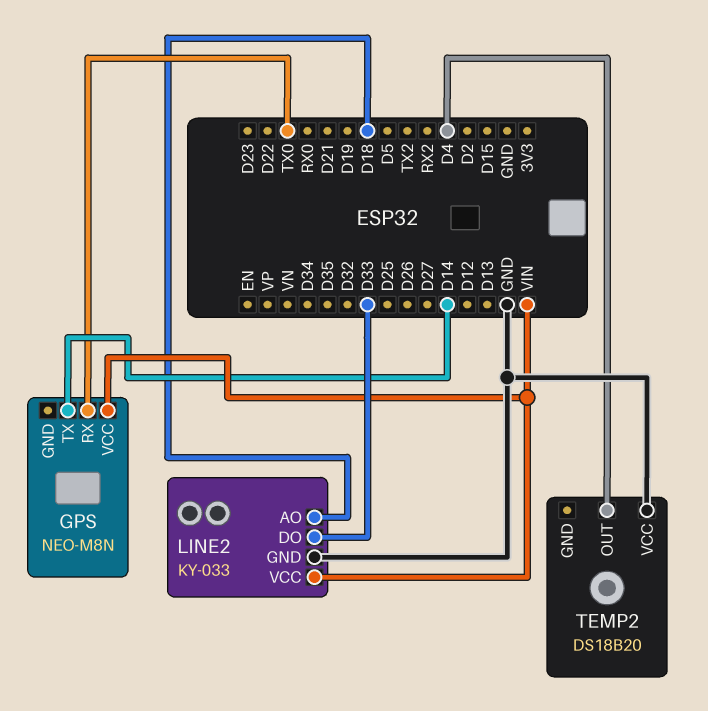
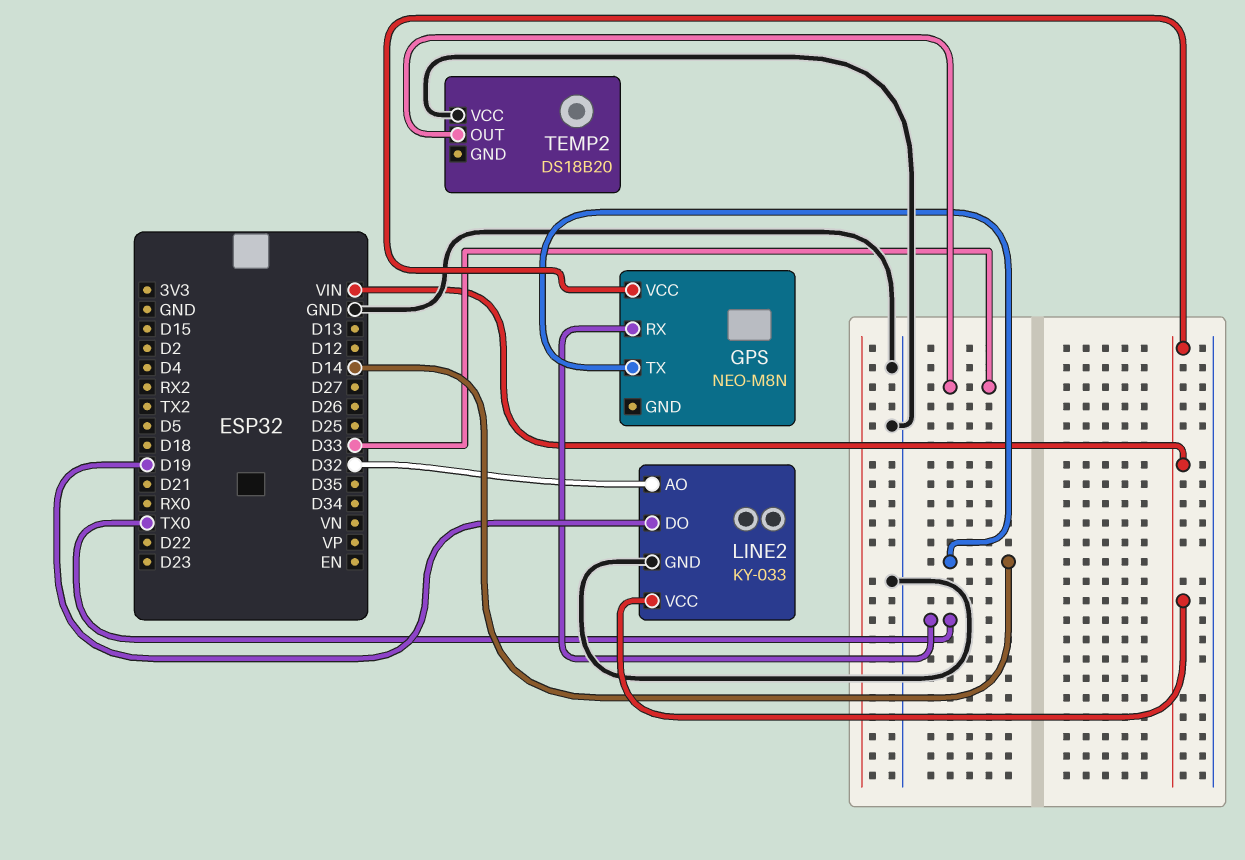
LINE2 pin AO: D18 -> D32
LINE2 pin DO: D33 -> D19
TEMP2 pin OUT: D4 -> D33

